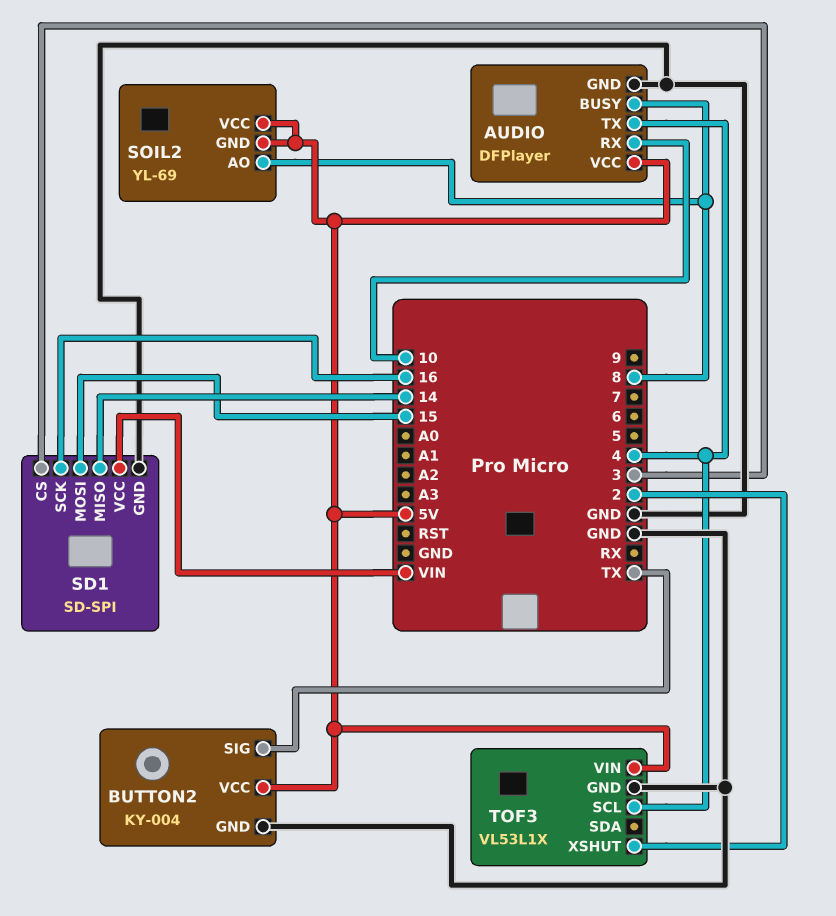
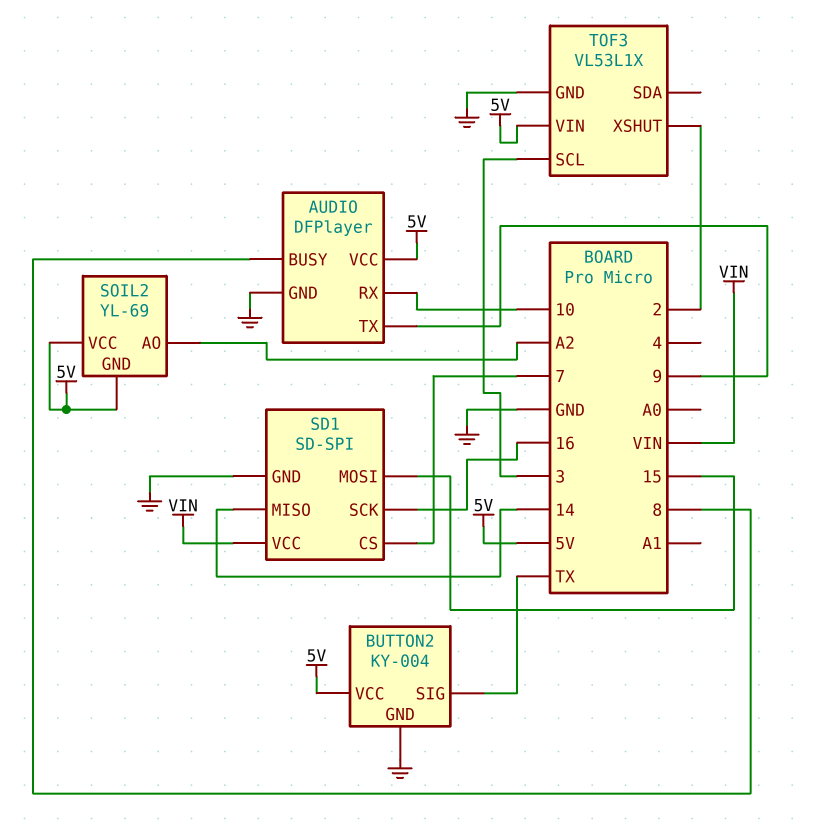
AUDIO pin TX: 4 -> 9
SD1 pin CS: 3 -> 7
SOIL2 pin AO: 8 -> A2
TOF3 pin SCL: 4 -> 3

